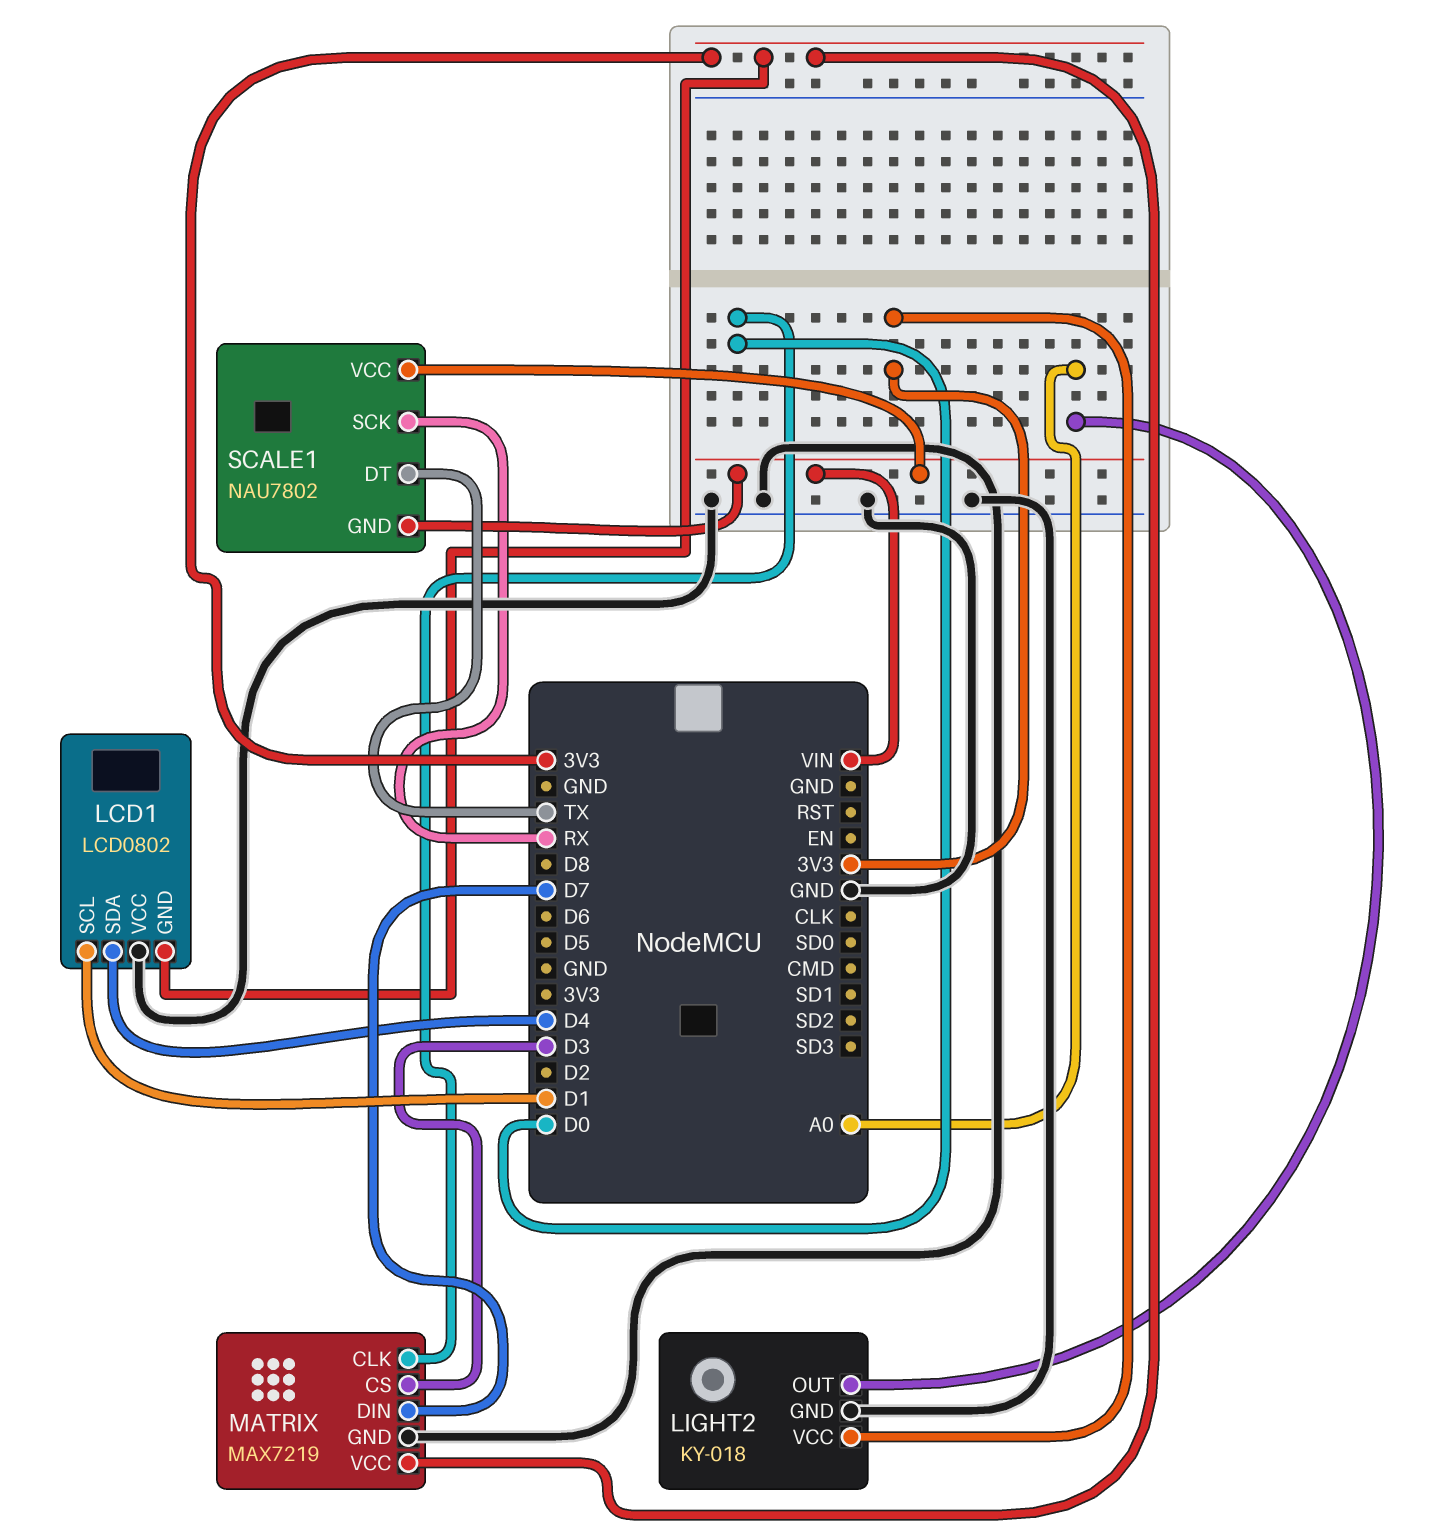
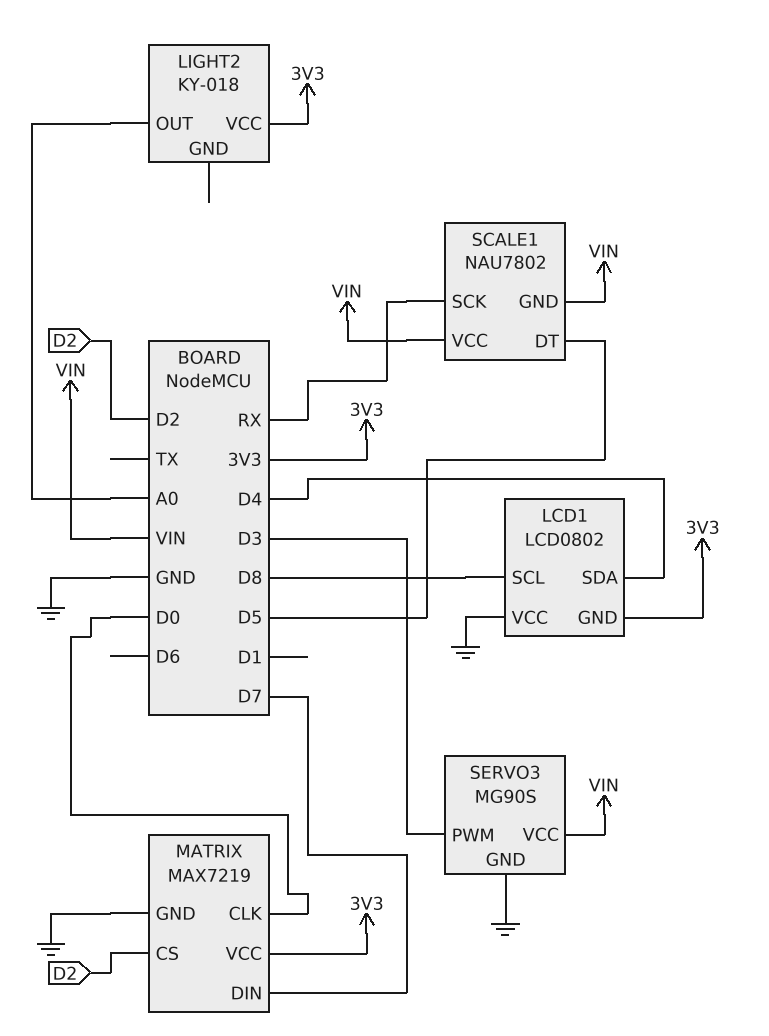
LCD1 pin SCL: D1 -> D8
LIGHT2 pin GND: GND -> none
MATRIX pin CS: D3 -> D2
SCALE1 pin DT: TX -> D5
SERVO3: none -> MG90S
SERVO3 pin GND: none -> GND
SERVO3 pin PWM: none -> D3
SERVO3 pin VCC: none -> VIN

